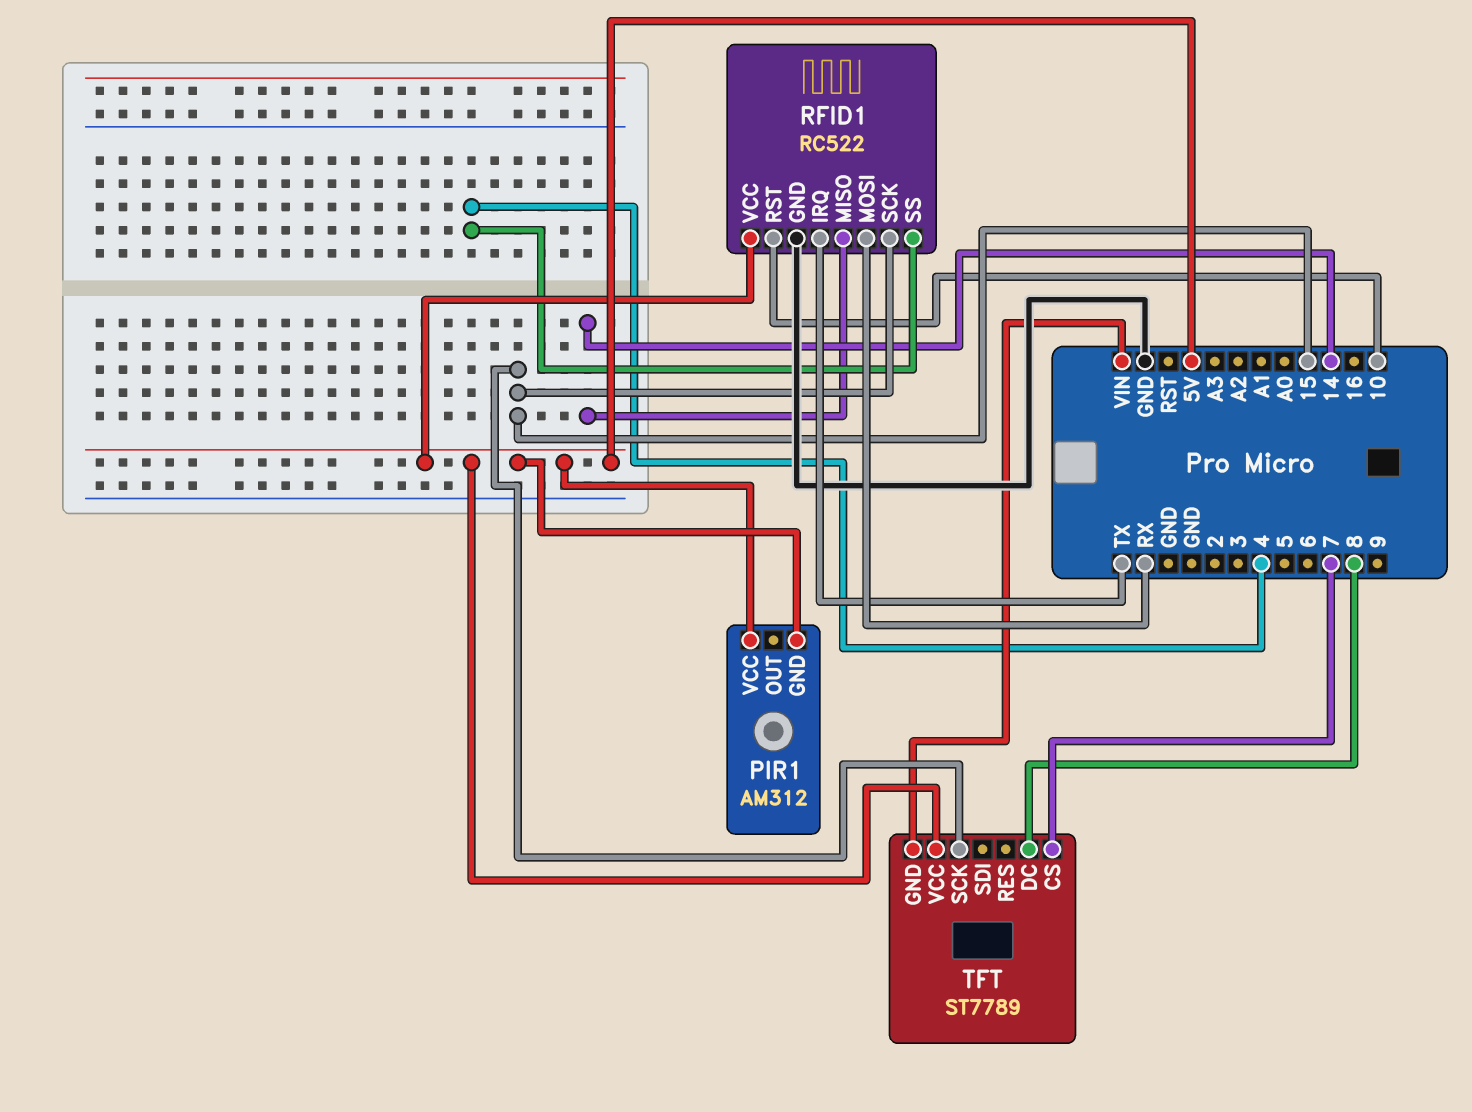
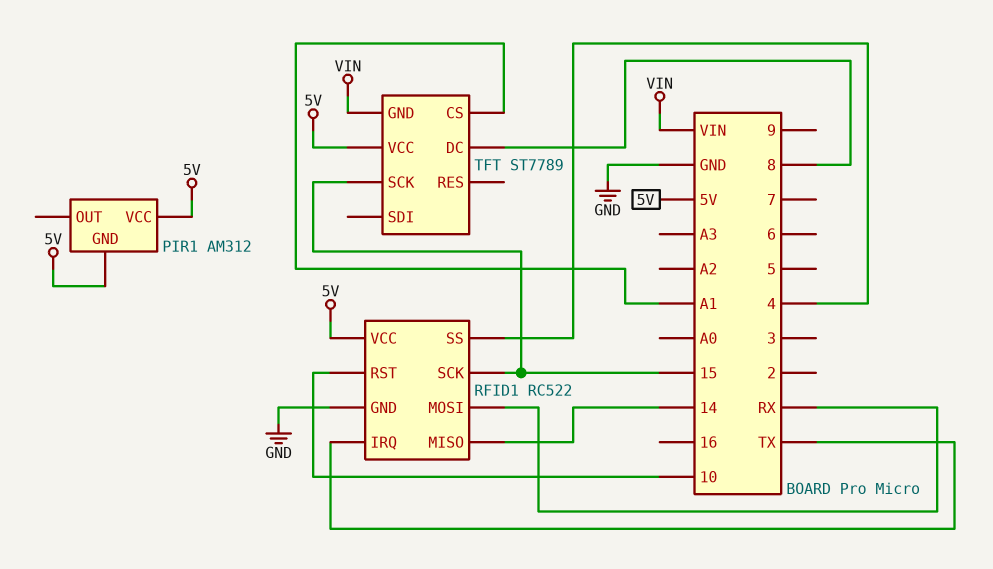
TFT pin CS: 7 -> A1

